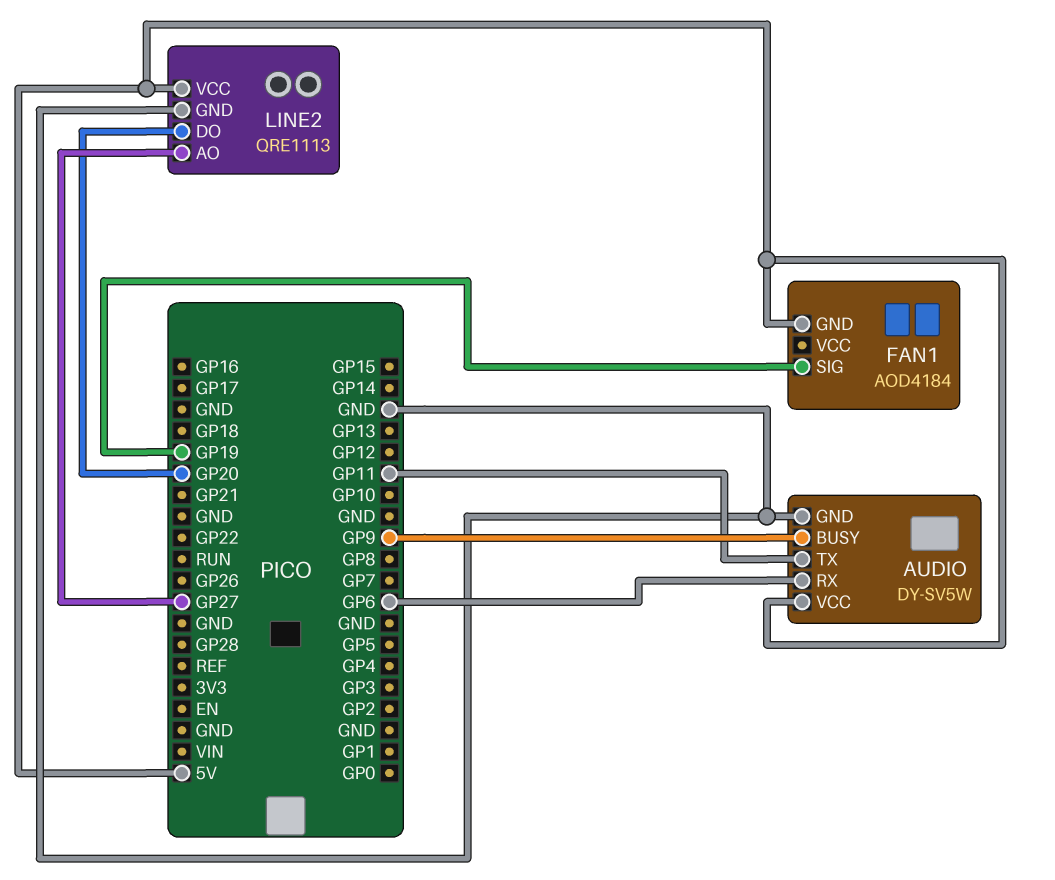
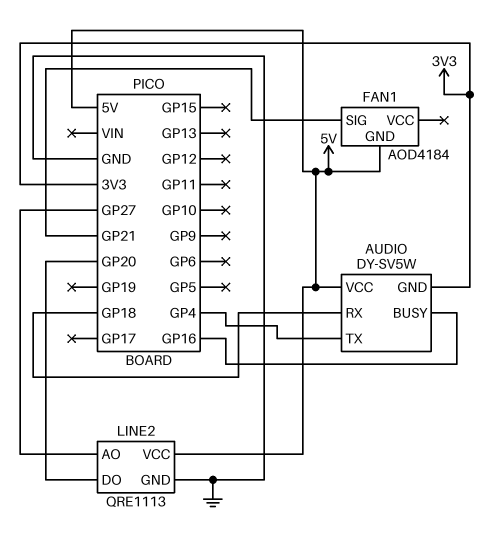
AUDIO pin BUSY: GP9 -> GP16
AUDIO pin GND: GND -> 3V3
AUDIO pin RX: GP6 -> GP18
AUDIO pin TX: GP11 -> GP4
FAN1 pin SIG: GP19 -> GP21

